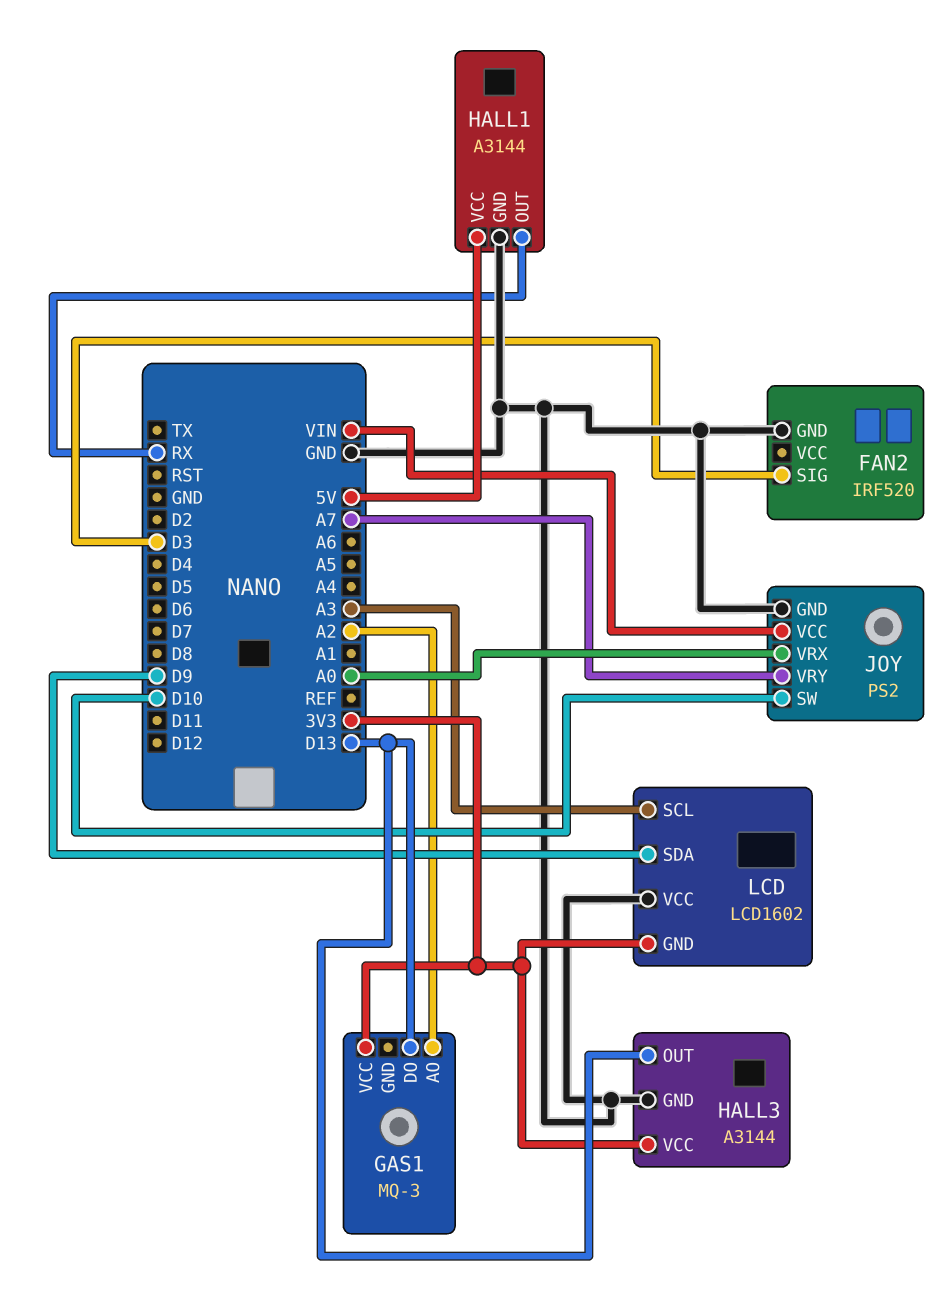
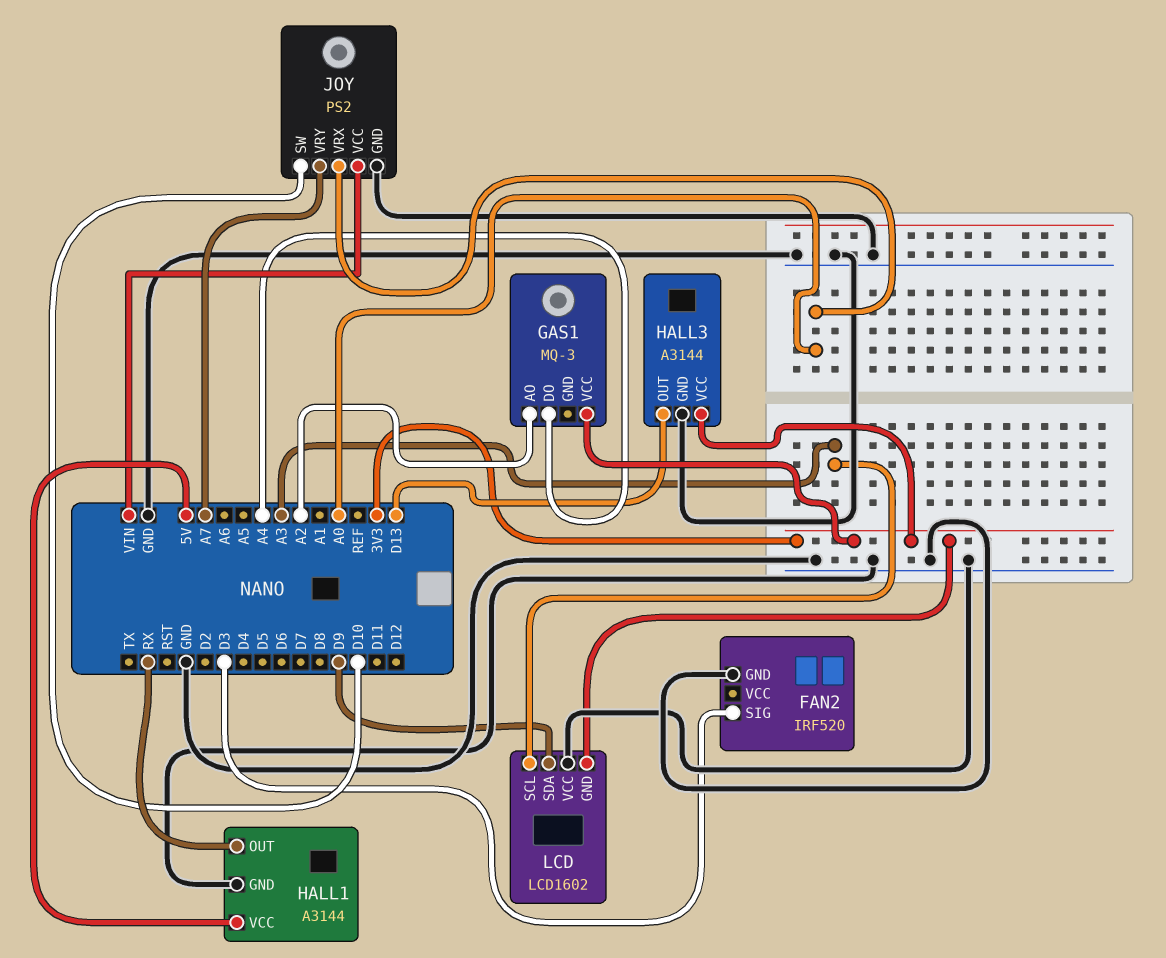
GAS1 pin DO: D13 -> A4

